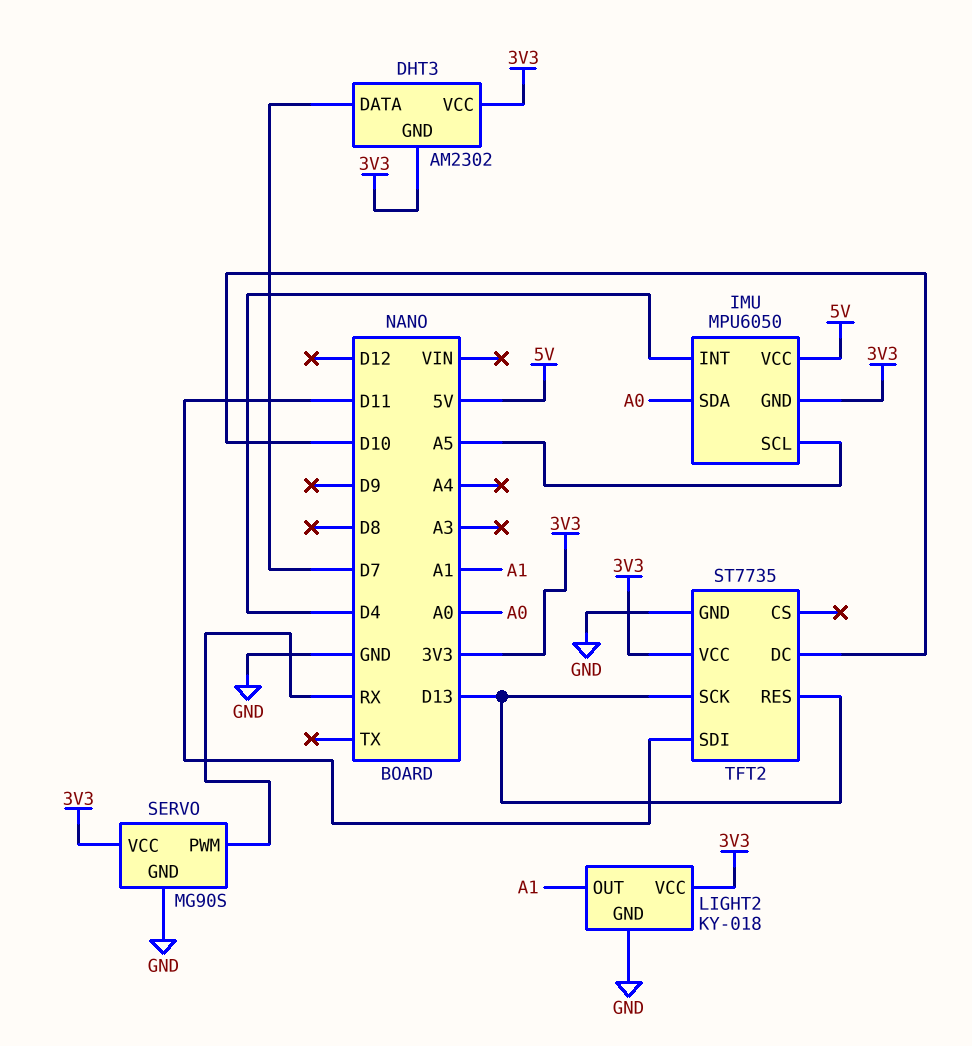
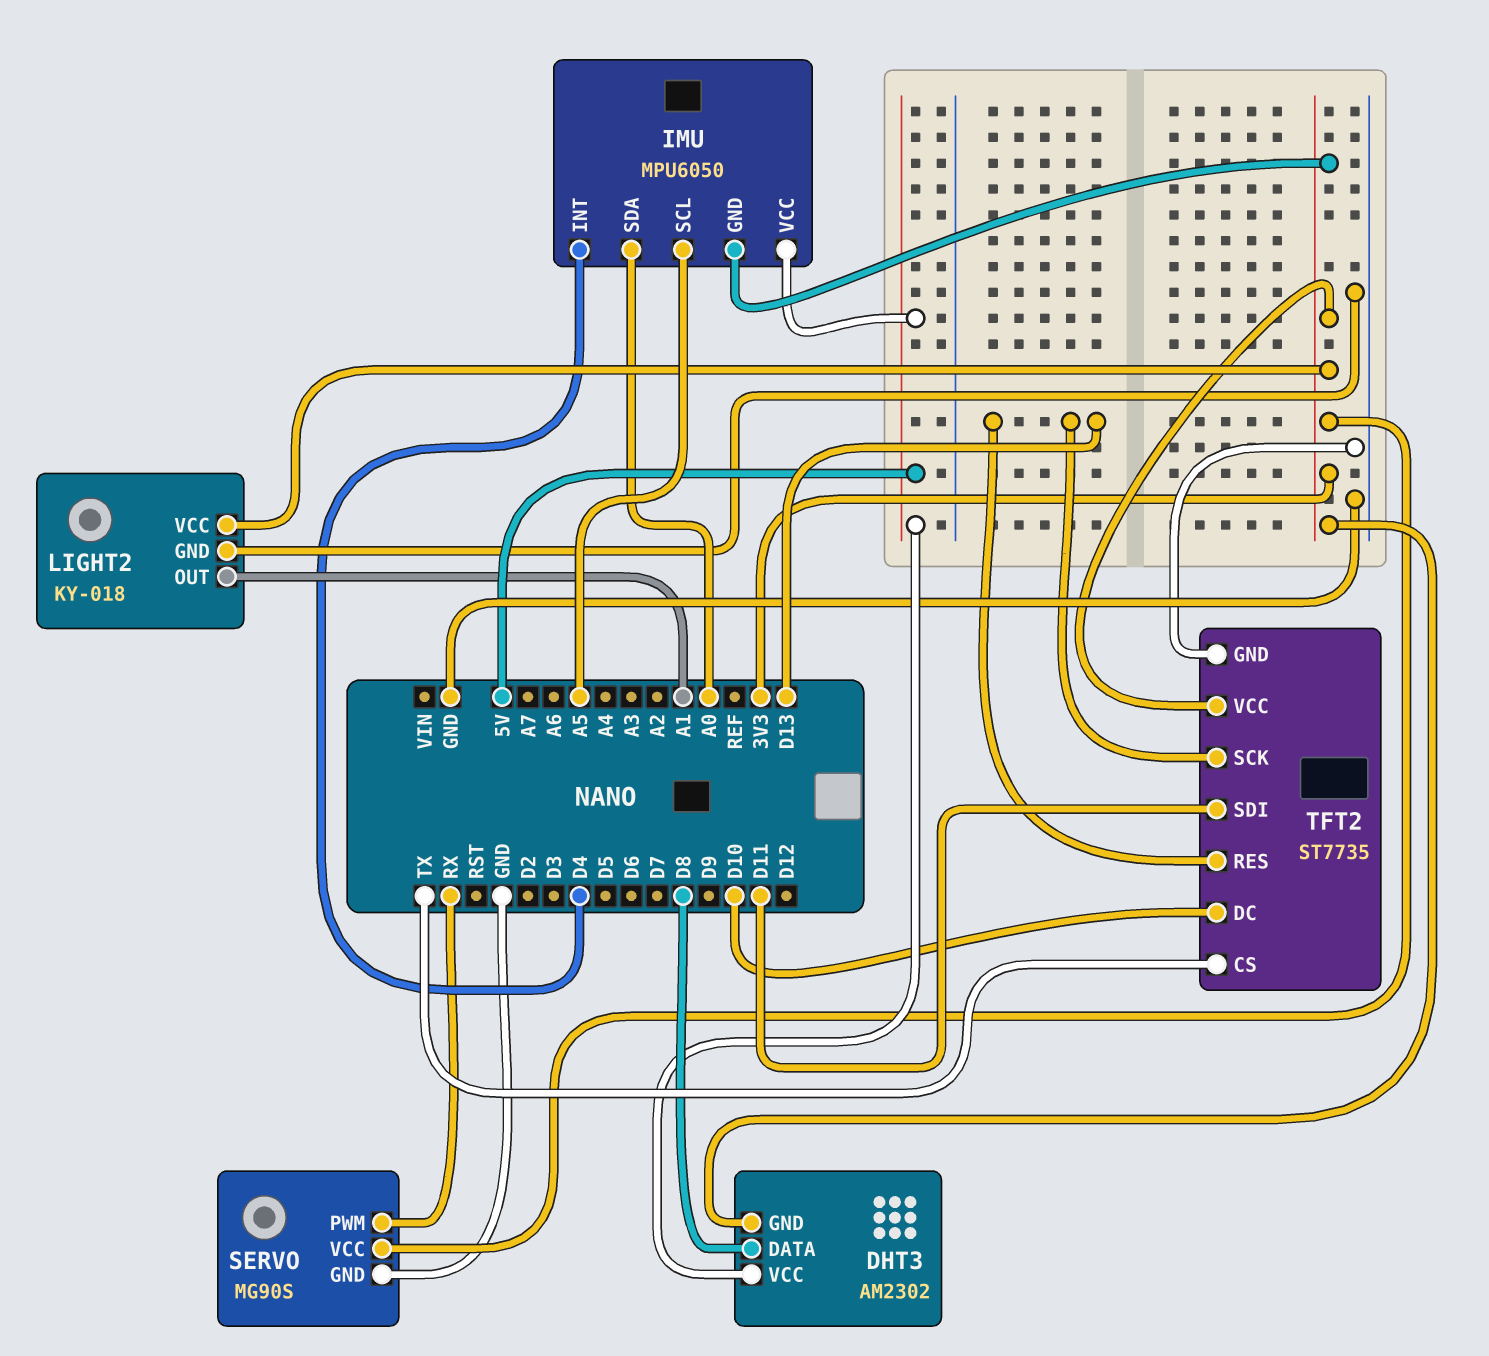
DHT3 pin DATA: D7 -> D8
DHT3 pin VCC: 3V3 -> 5V
TFT2 pin CS: none -> TX

